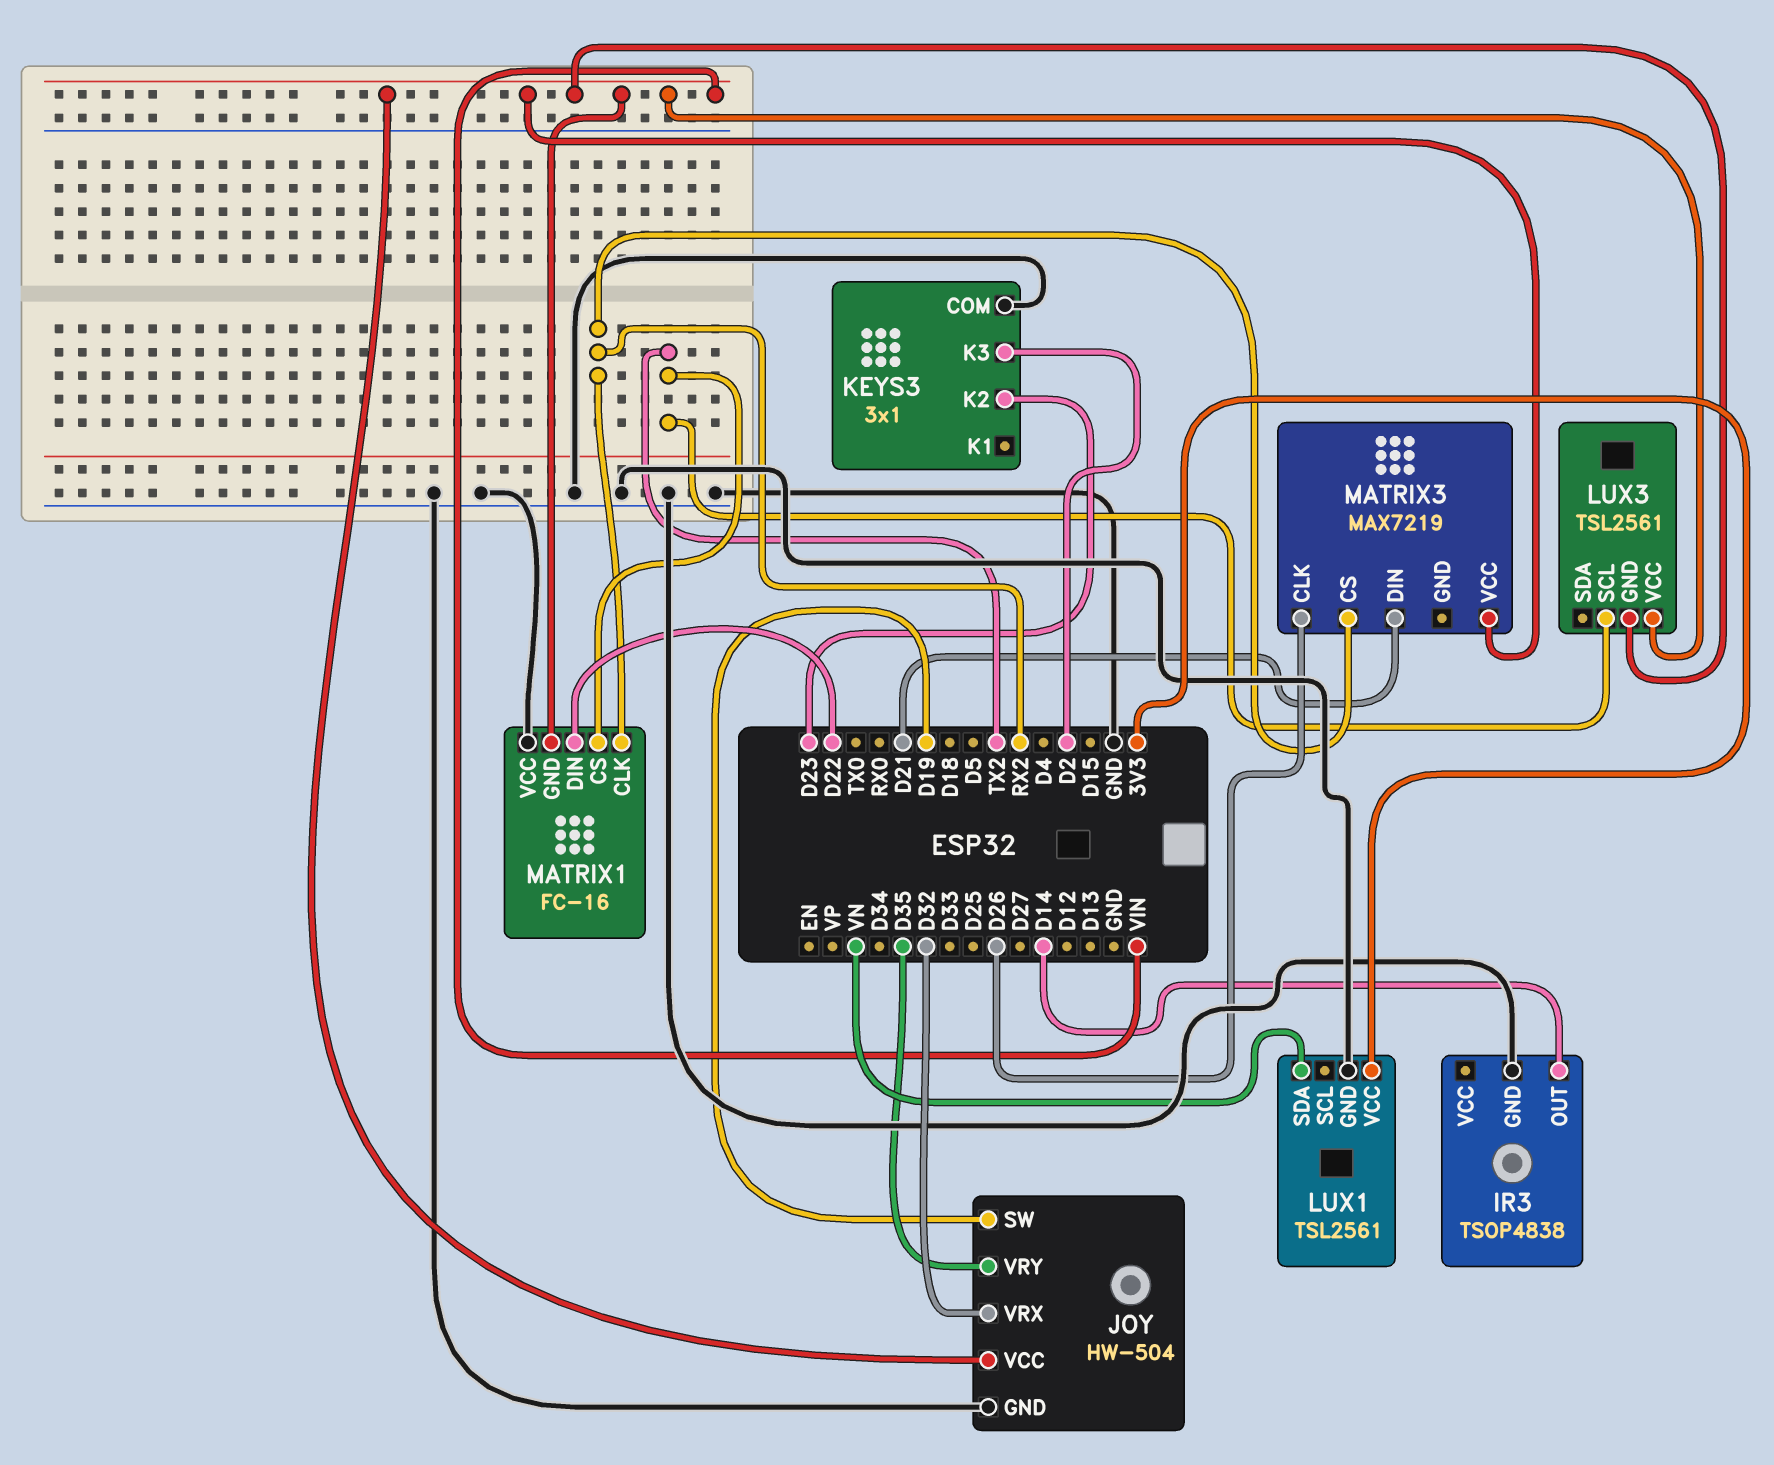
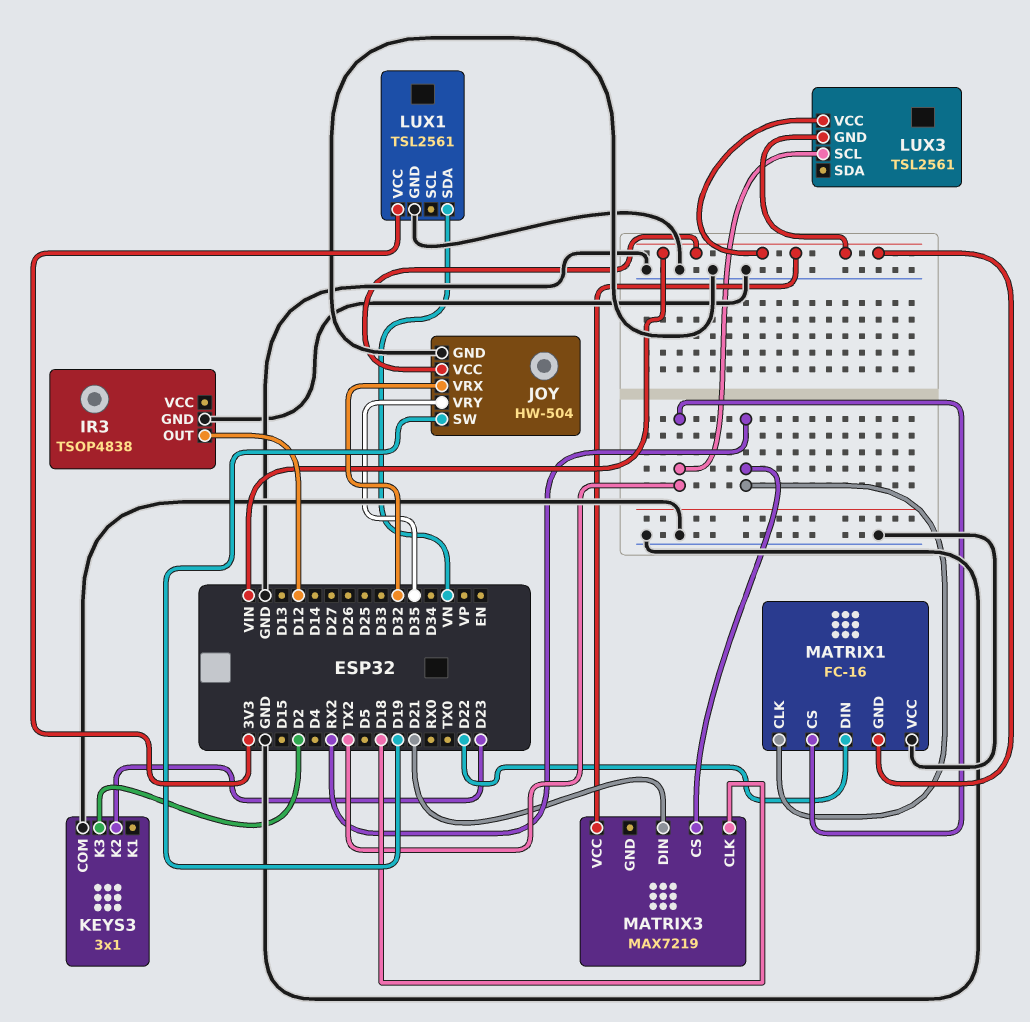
IR3 pin OUT: D14 -> D12
MATRIX3 pin CLK: D26 -> D18

